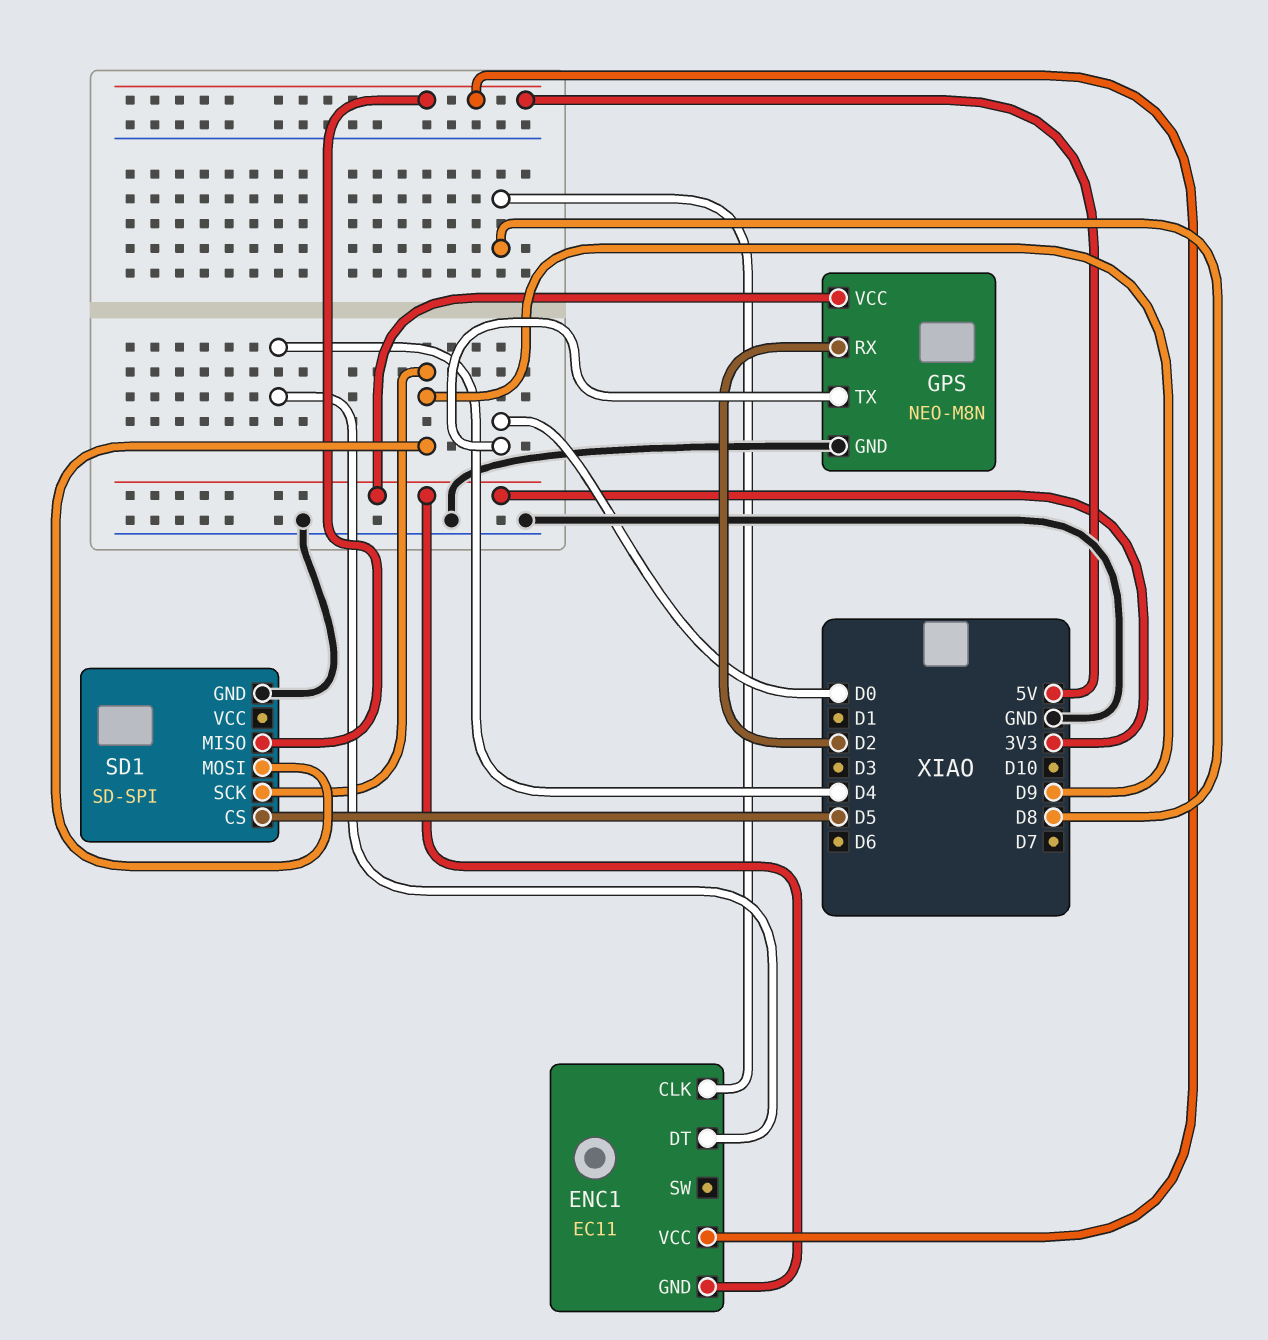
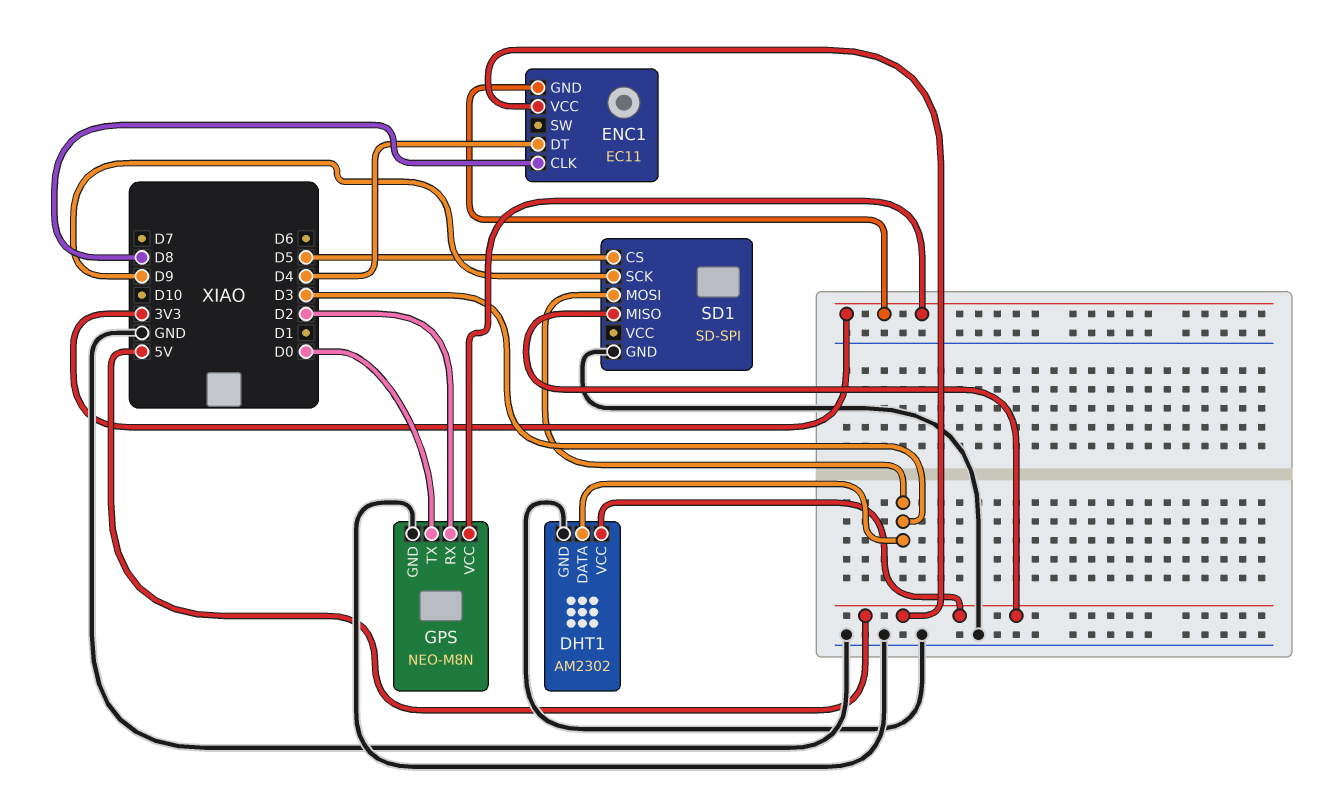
DHT1: none -> AM2302
DHT1 pin DATA: none -> D3
DHT1 pin GND: none -> GND
DHT1 pin VCC: none -> 5V
SD1 pin MOSI: D9 -> D3

